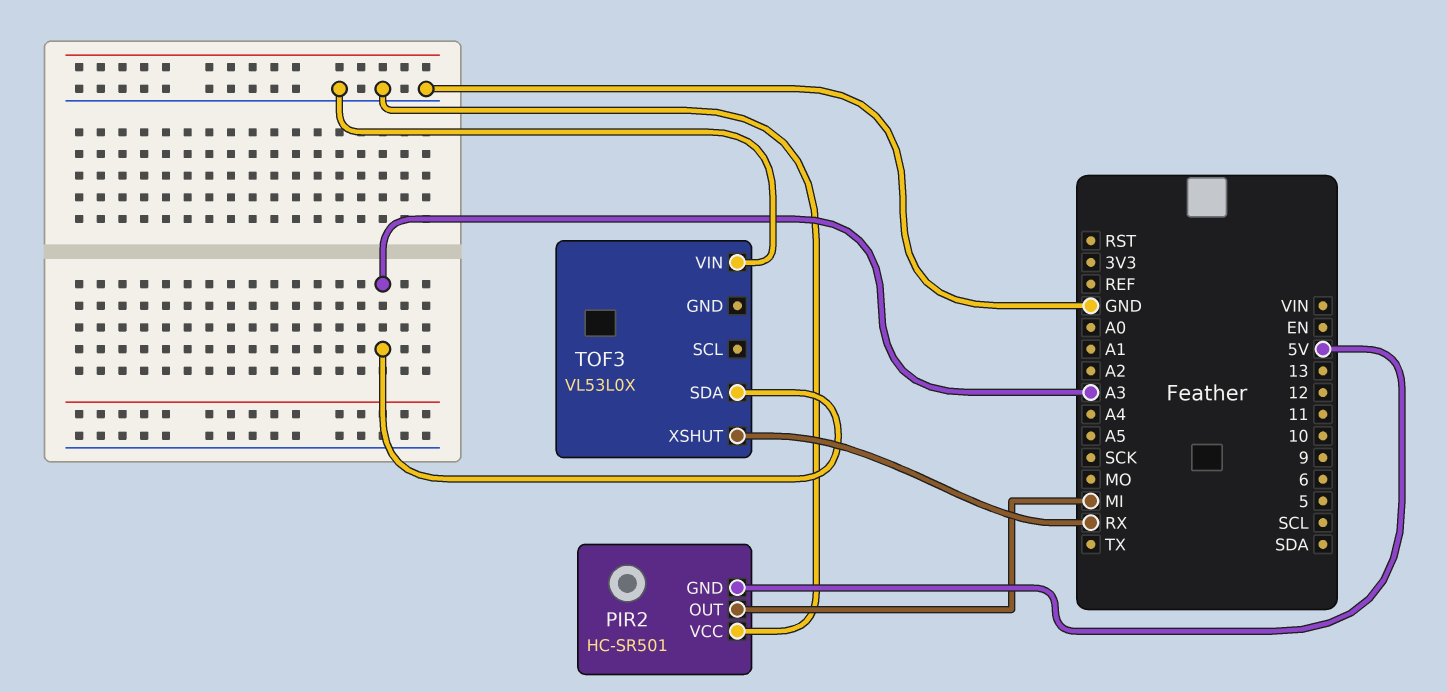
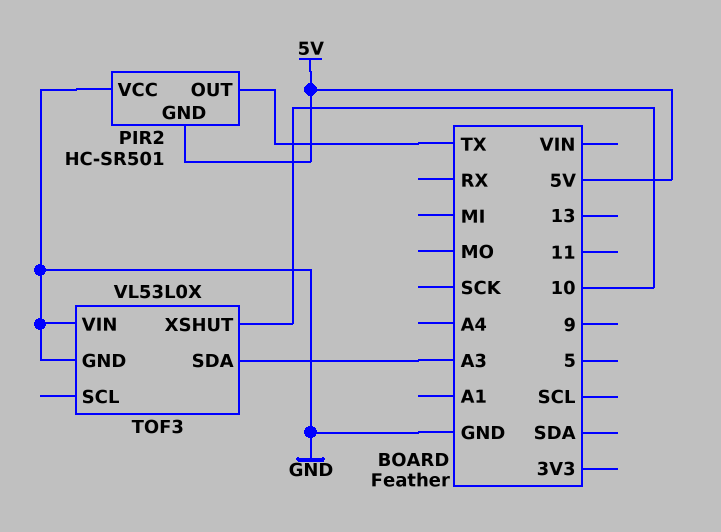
PIR2 pin OUT: MI -> TX
TOF3 pin GND: none -> GND
TOF3 pin XSHUT: RX -> 10

